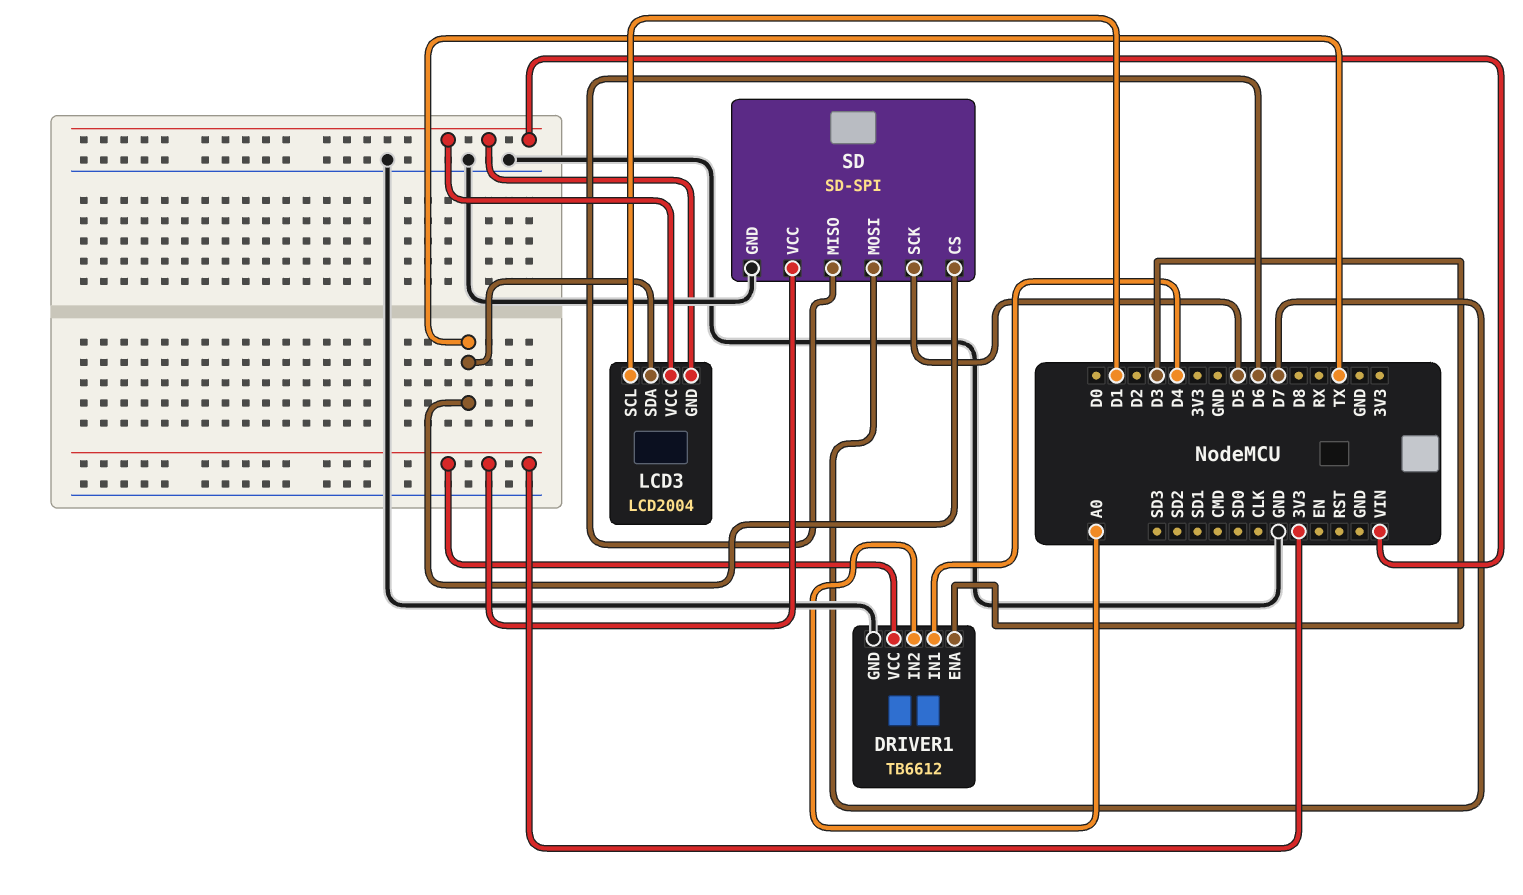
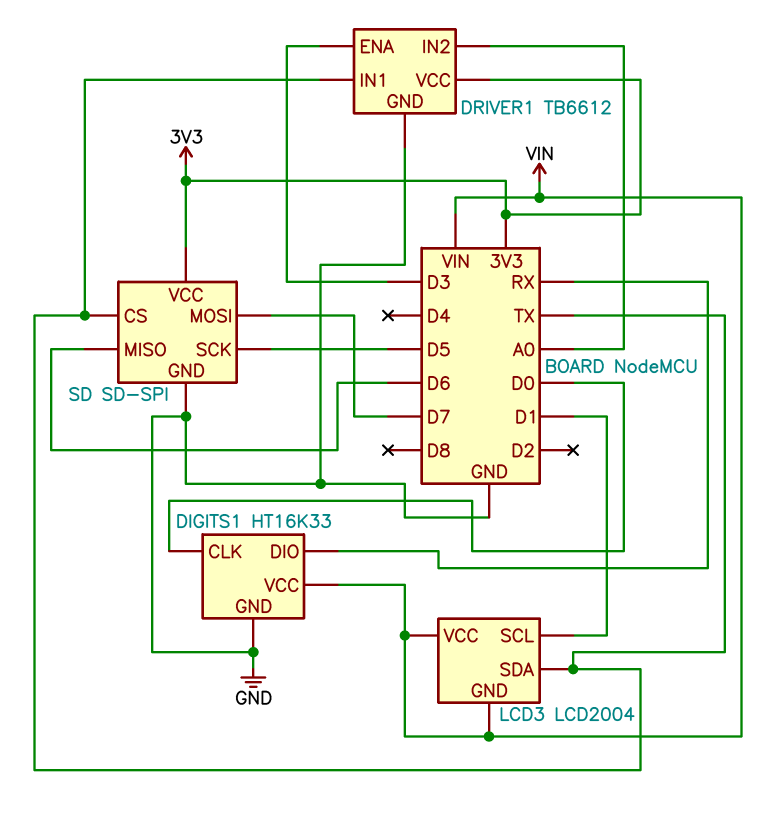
DIGITS1: none -> HT16K33
DIGITS1 pin CLK: none -> D0
DIGITS1 pin DIO: none -> RX
DIGITS1 pin GND: none -> GND
DIGITS1 pin VCC: none -> VIN
DRIVER1 pin IN1: D4 -> TX

